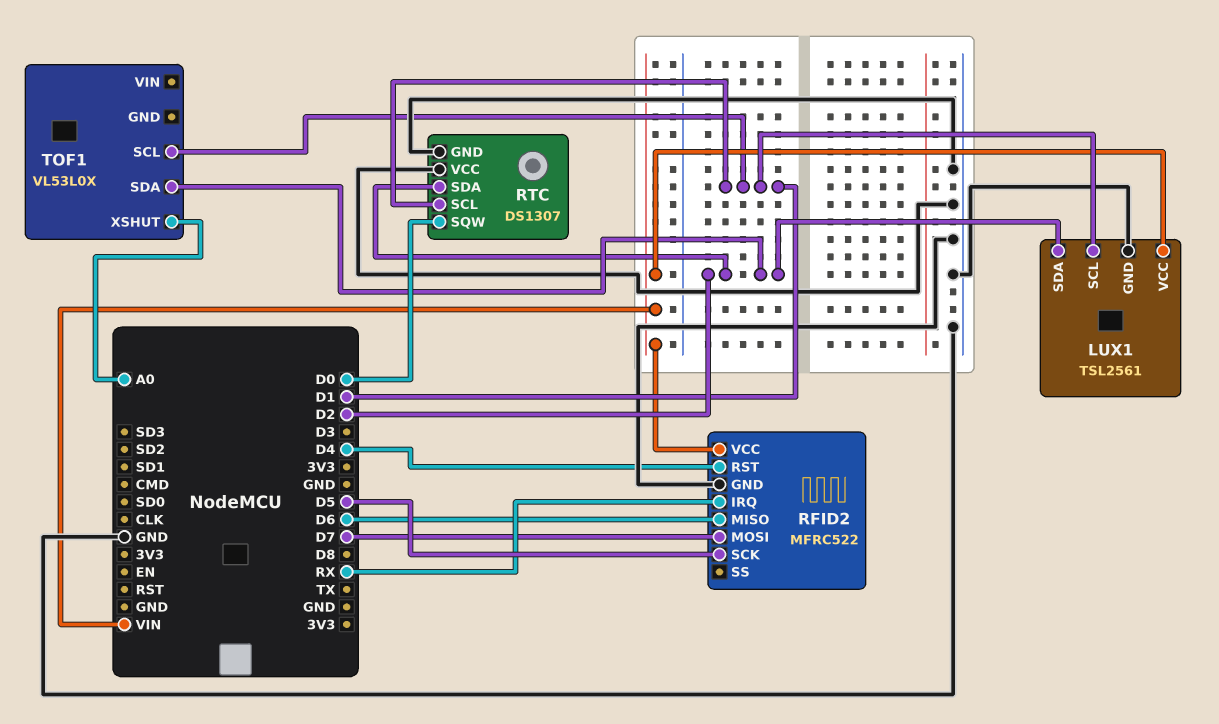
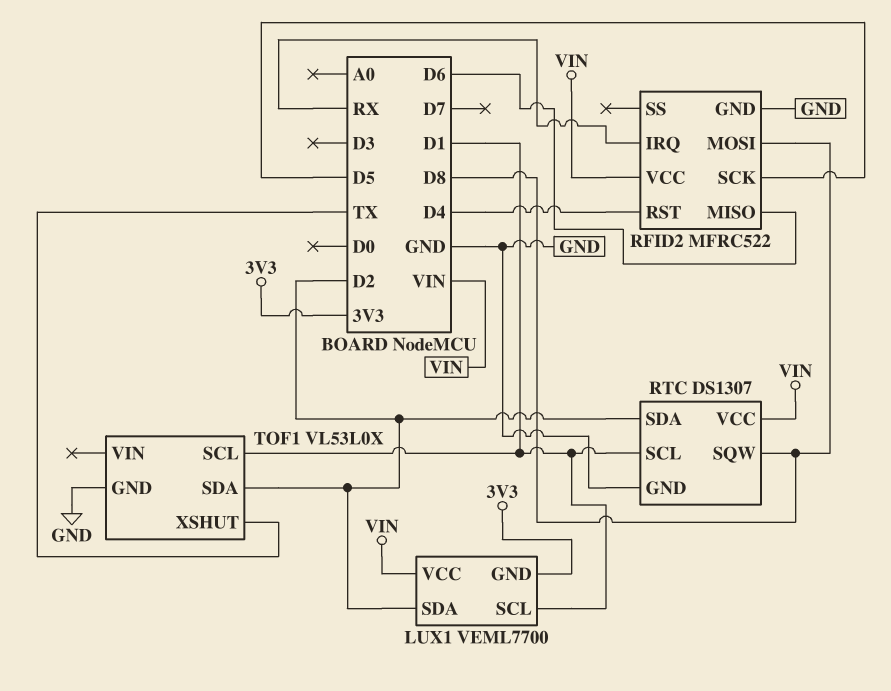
LUX1: TSL2561 -> VEML7700
LUX1 pin GND: GND -> 3V3
RFID2 pin MOSI: D7 -> D8
RTC pin SQW: D0 -> D8
RTC pin VCC: GND -> VIN
TOF1 pin GND: none -> GND
TOF1 pin XSHUT: A0 -> TX

